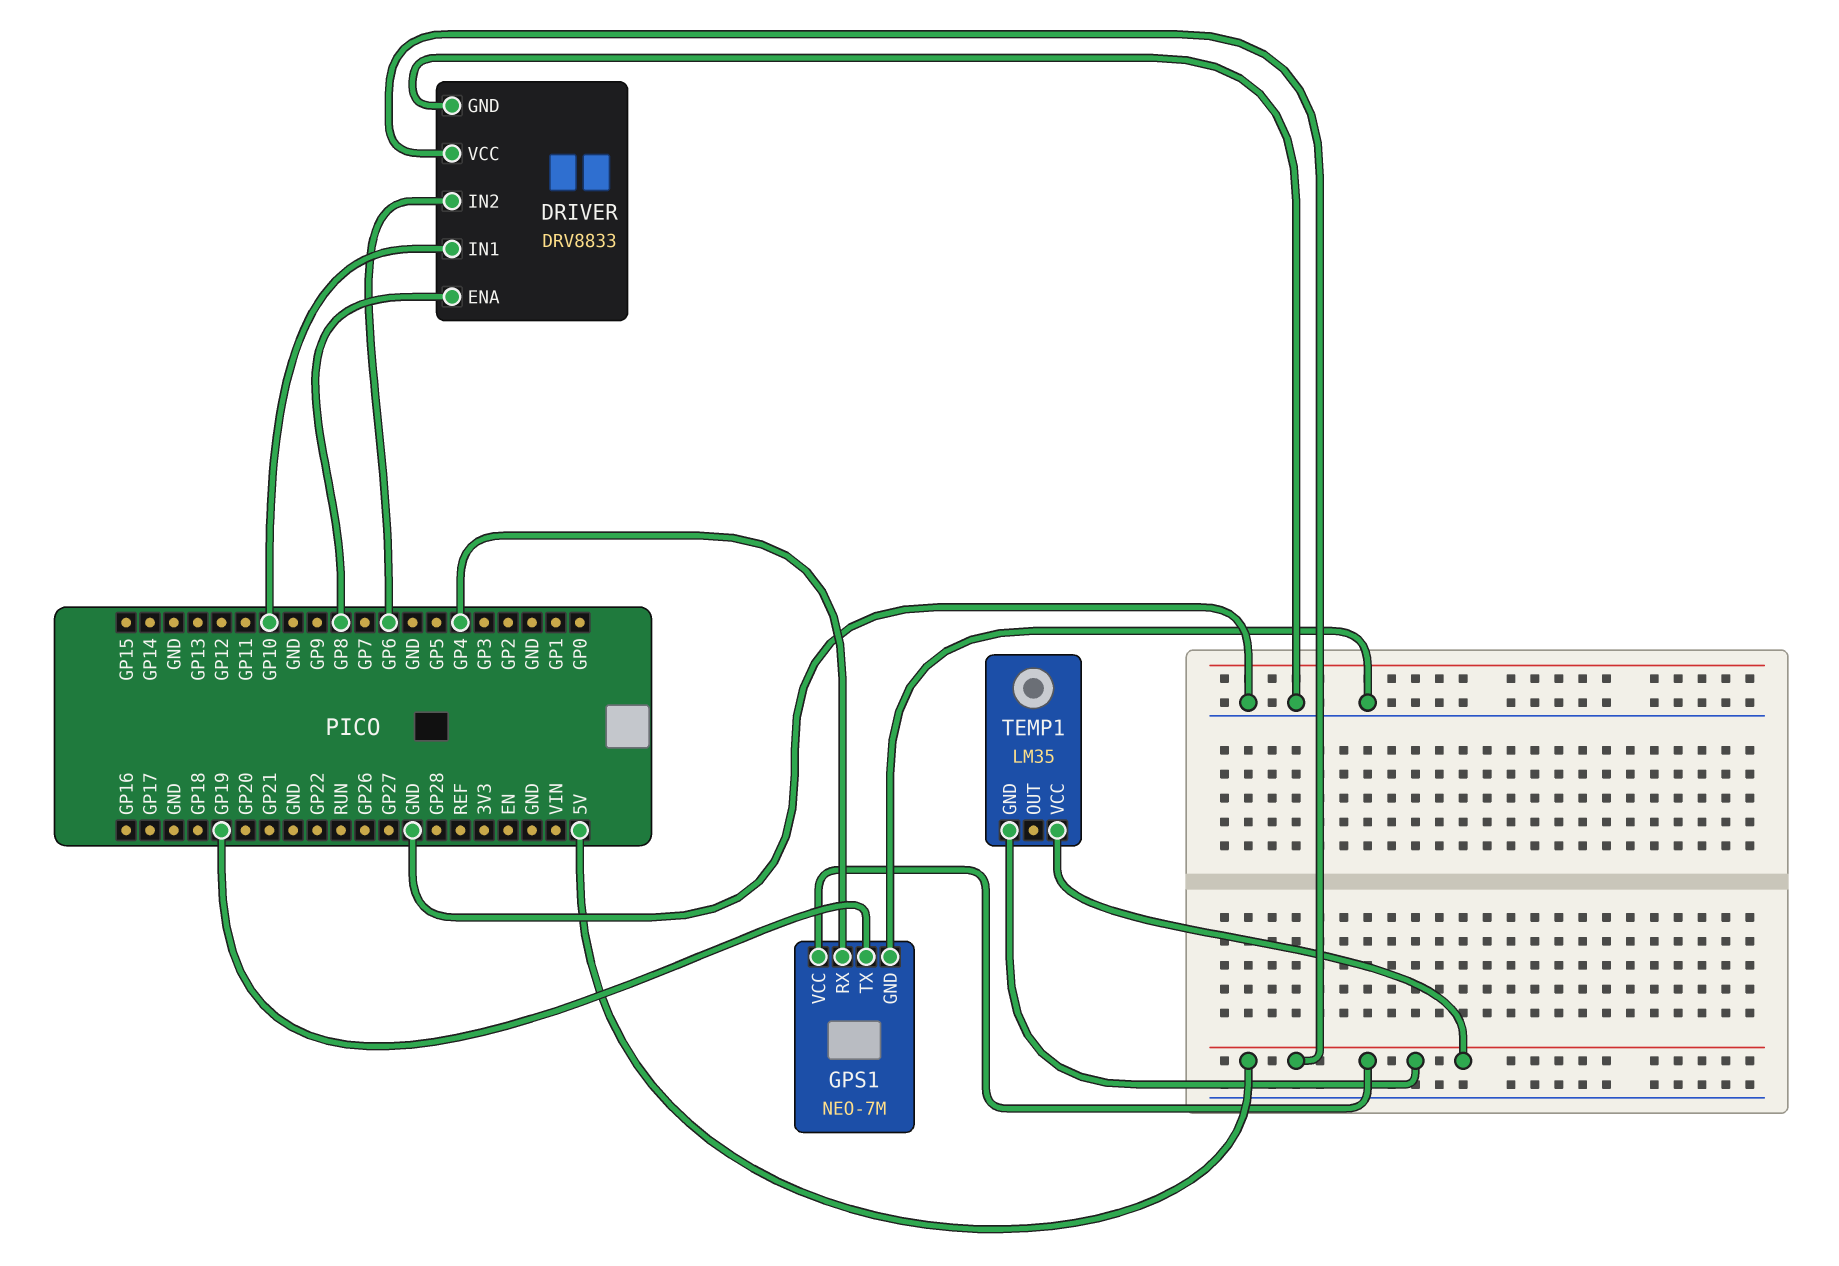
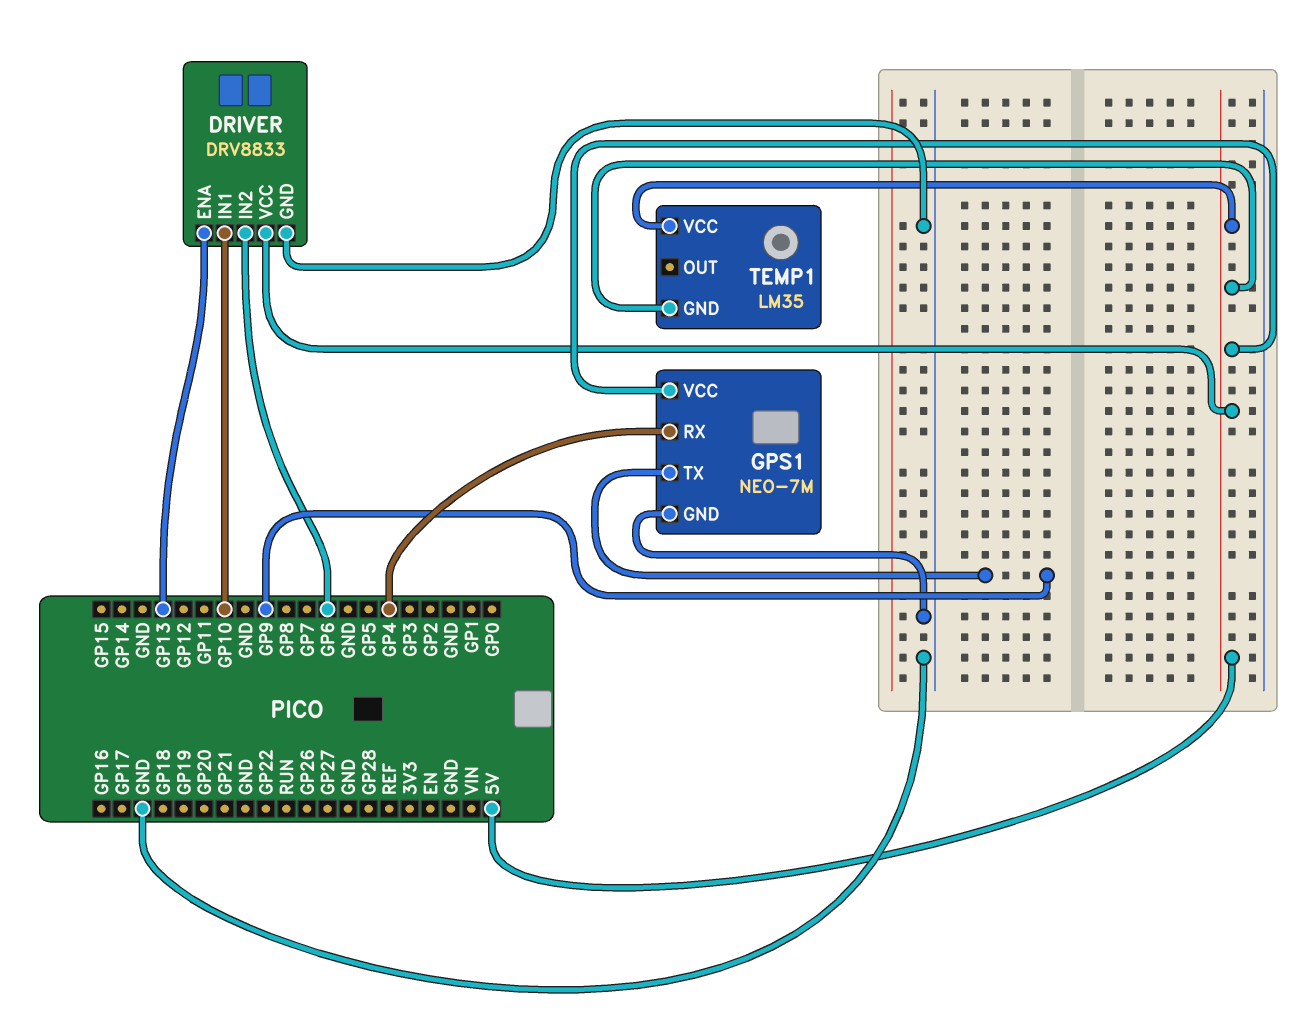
DRIVER pin ENA: GP8 -> GP13
GPS1 pin TX: GP19 -> GP9

